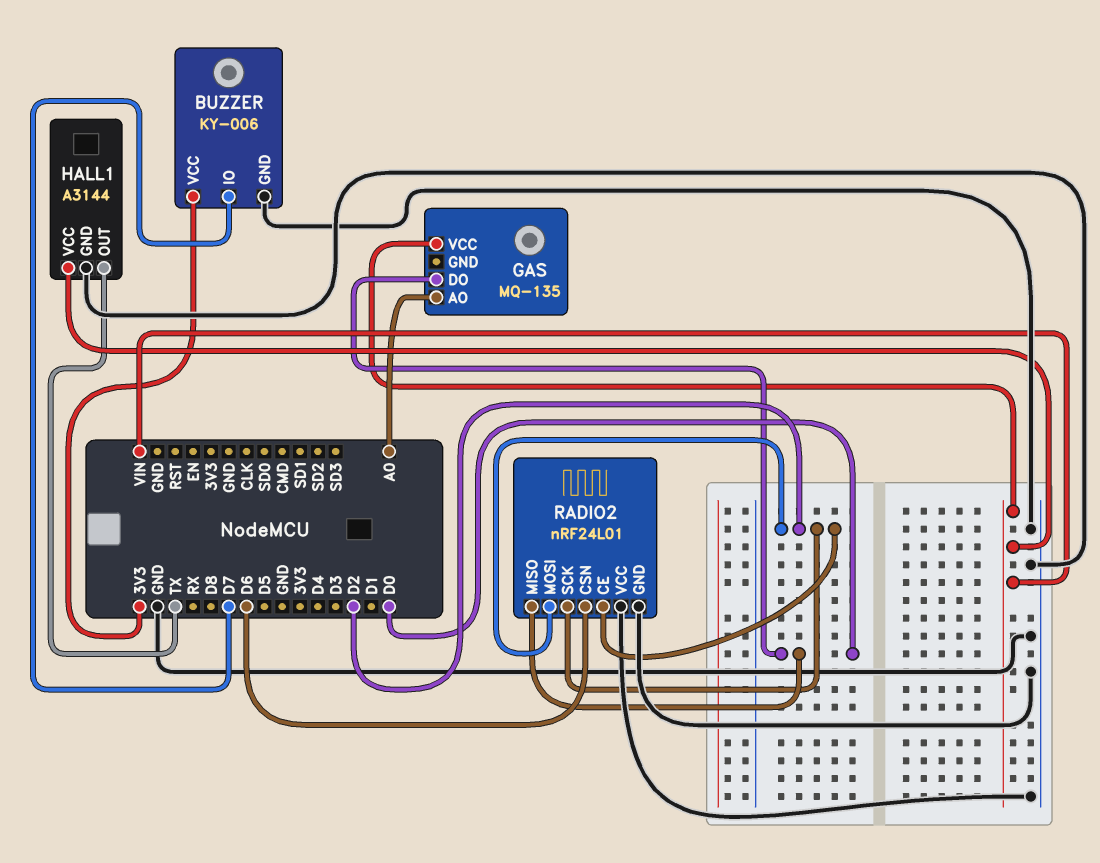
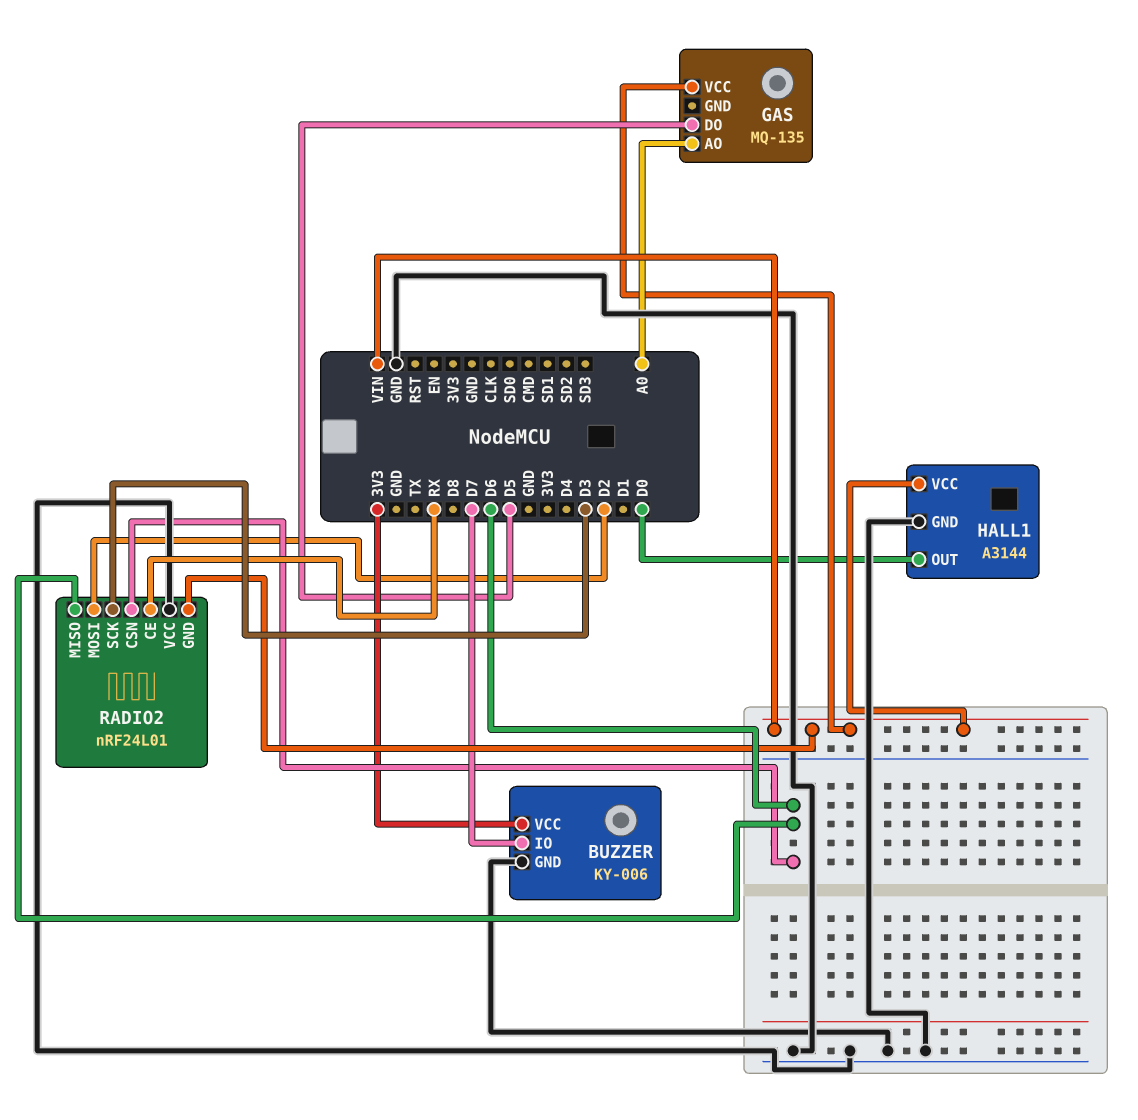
GAS pin DO: D0 -> D5
HALL1 pin OUT: TX -> D0
RADIO2 pin CE: D2 -> RX
RADIO2 pin GND: GND -> VIN
RADIO2 pin MISO: D0 -> D6
RADIO2 pin SCK: D2 -> D3

